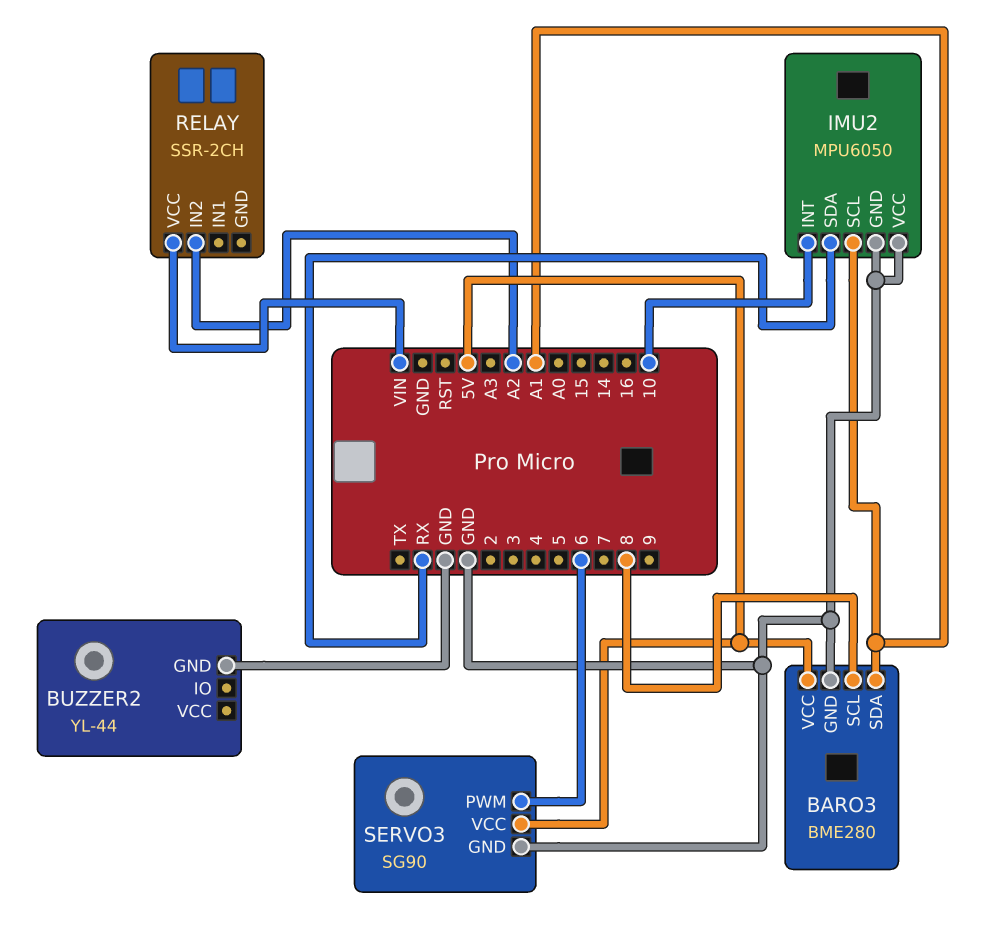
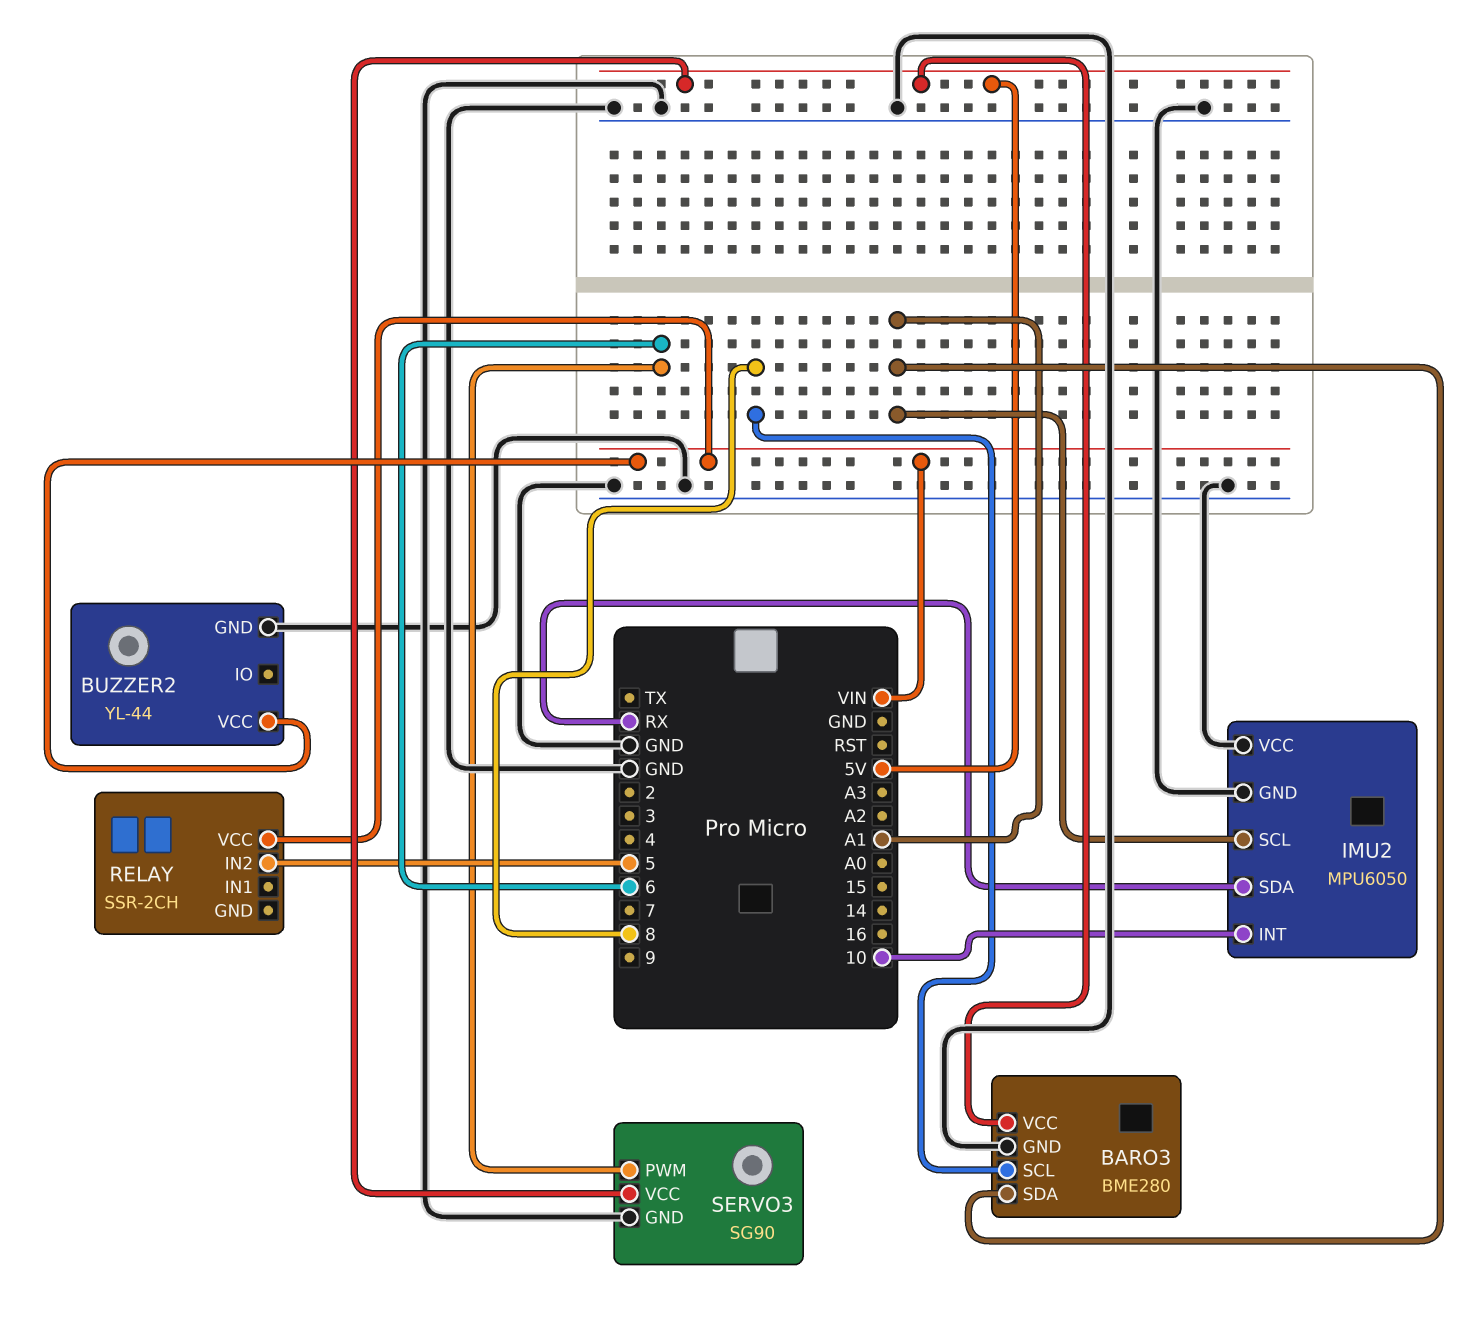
BUZZER2 pin VCC: none -> VIN
RELAY pin IN2: A2 -> 5

